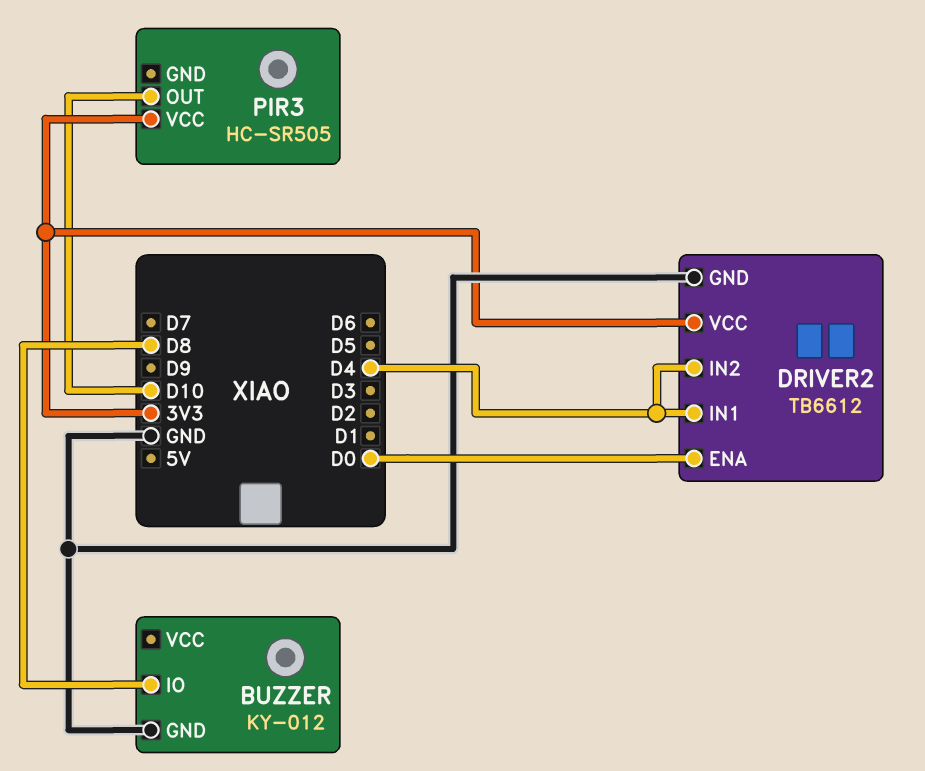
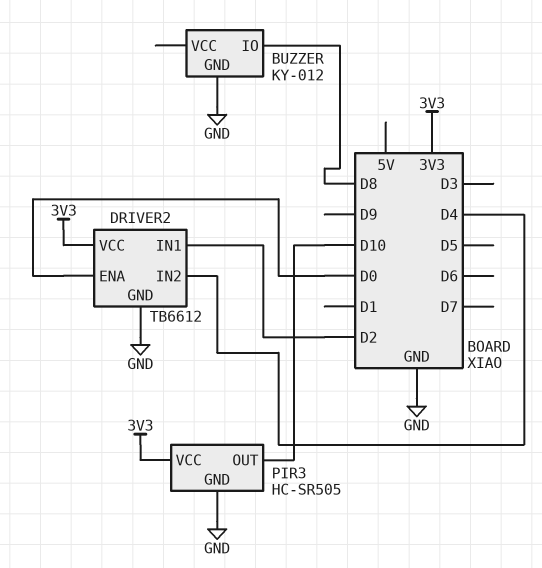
DRIVER2 pin IN1: D4 -> D2
PIR3 pin GND: none -> GND

